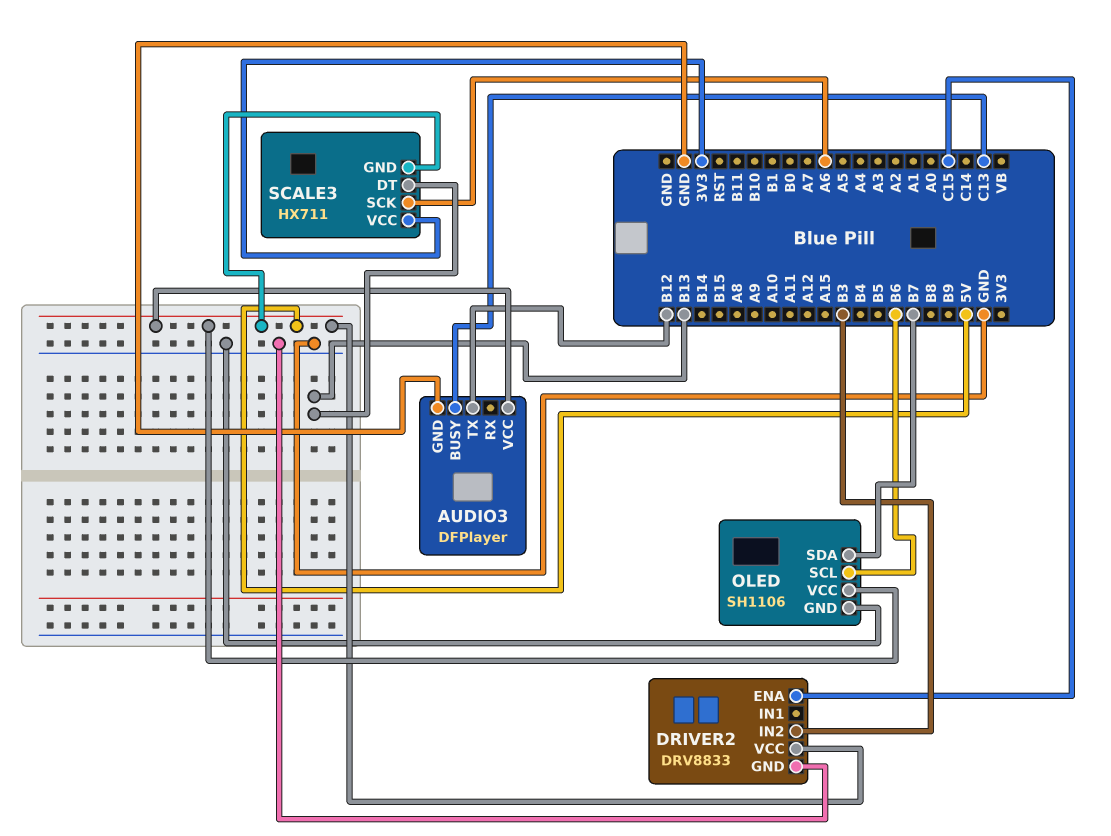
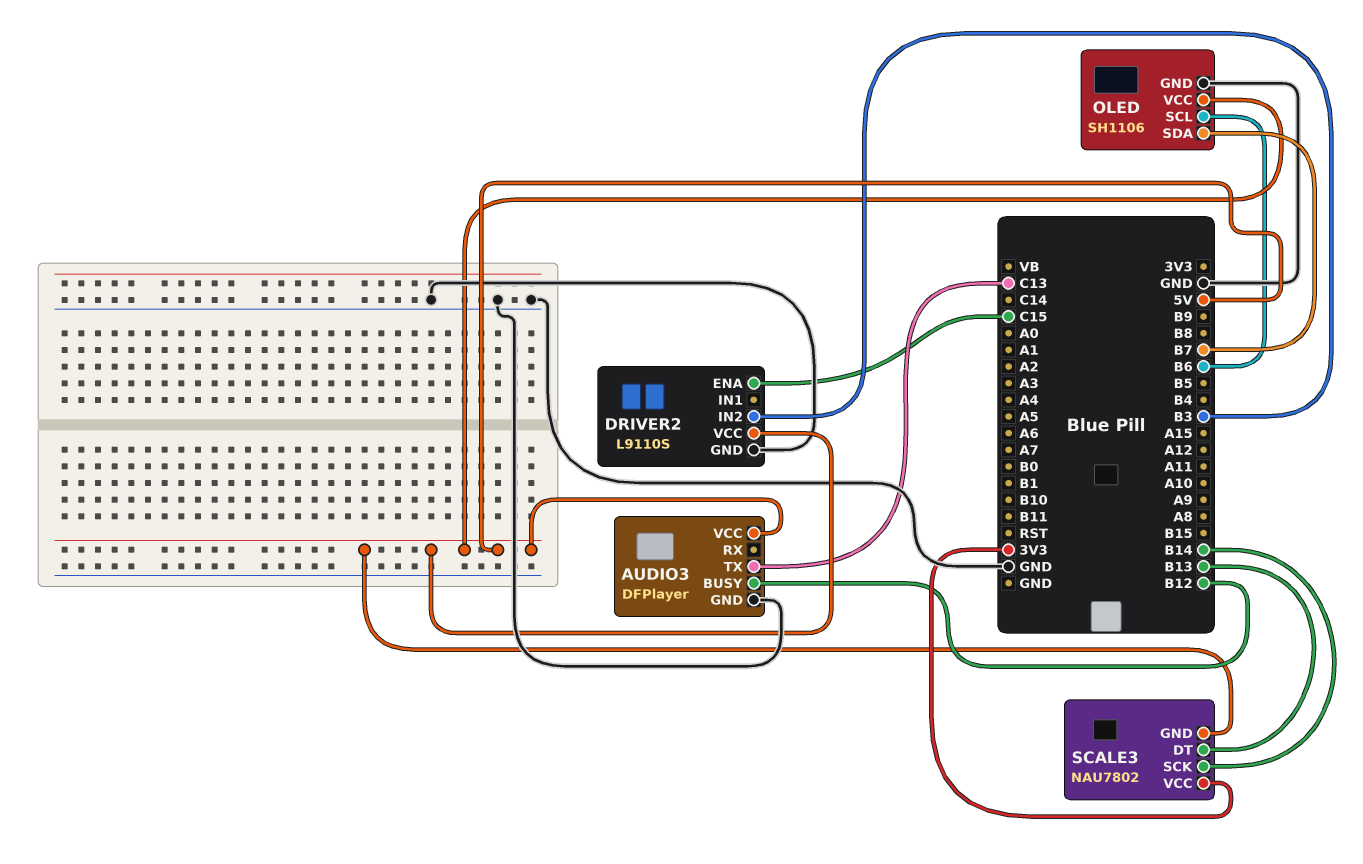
AUDIO3 pin BUSY: C13 -> B12
AUDIO3 pin TX: B12 -> C13
DRIVER2: DRV8833 -> L9110S
SCALE3: HX711 -> NAU7802
SCALE3 pin SCK: A6 -> B14

